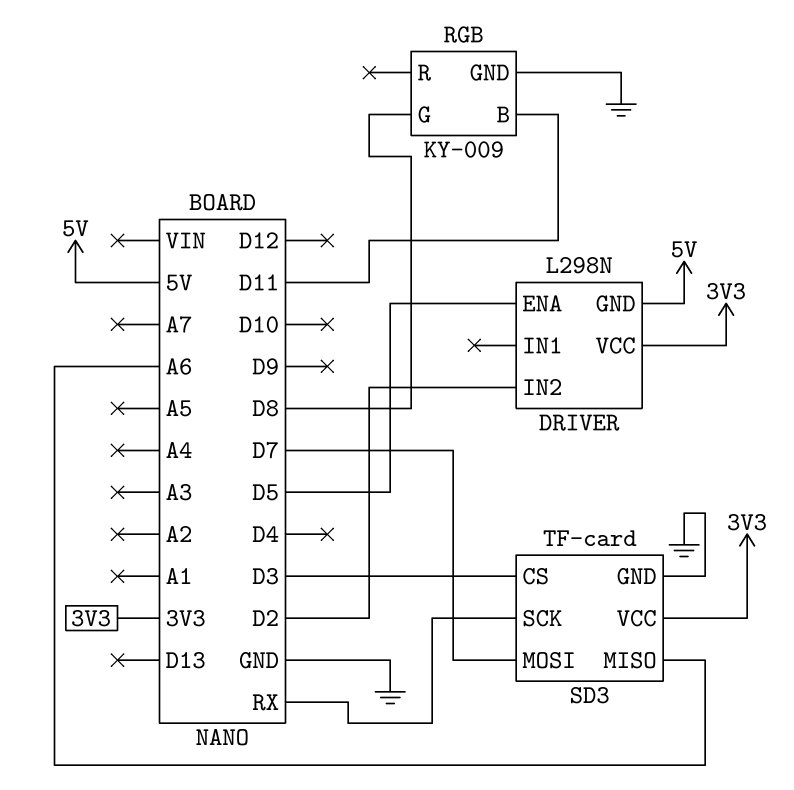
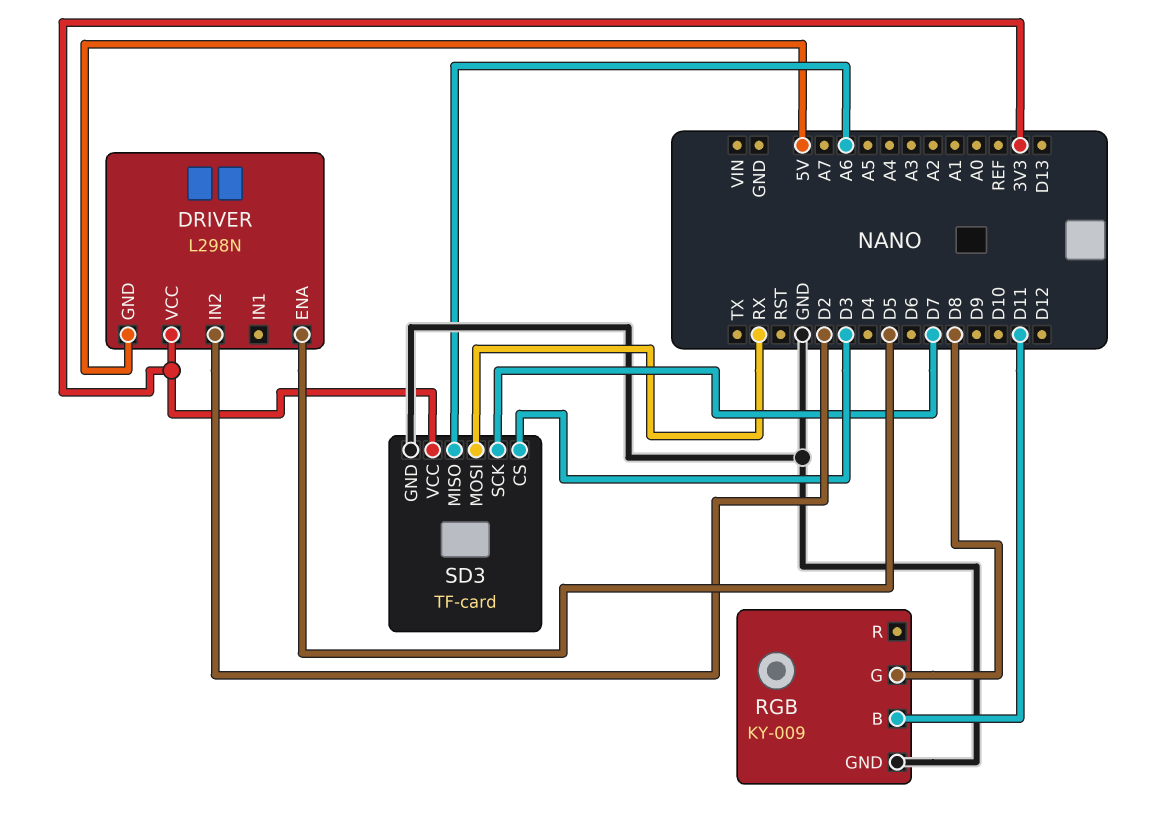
SD3 pin MOSI: D7 -> RX
SD3 pin SCK: RX -> D7

